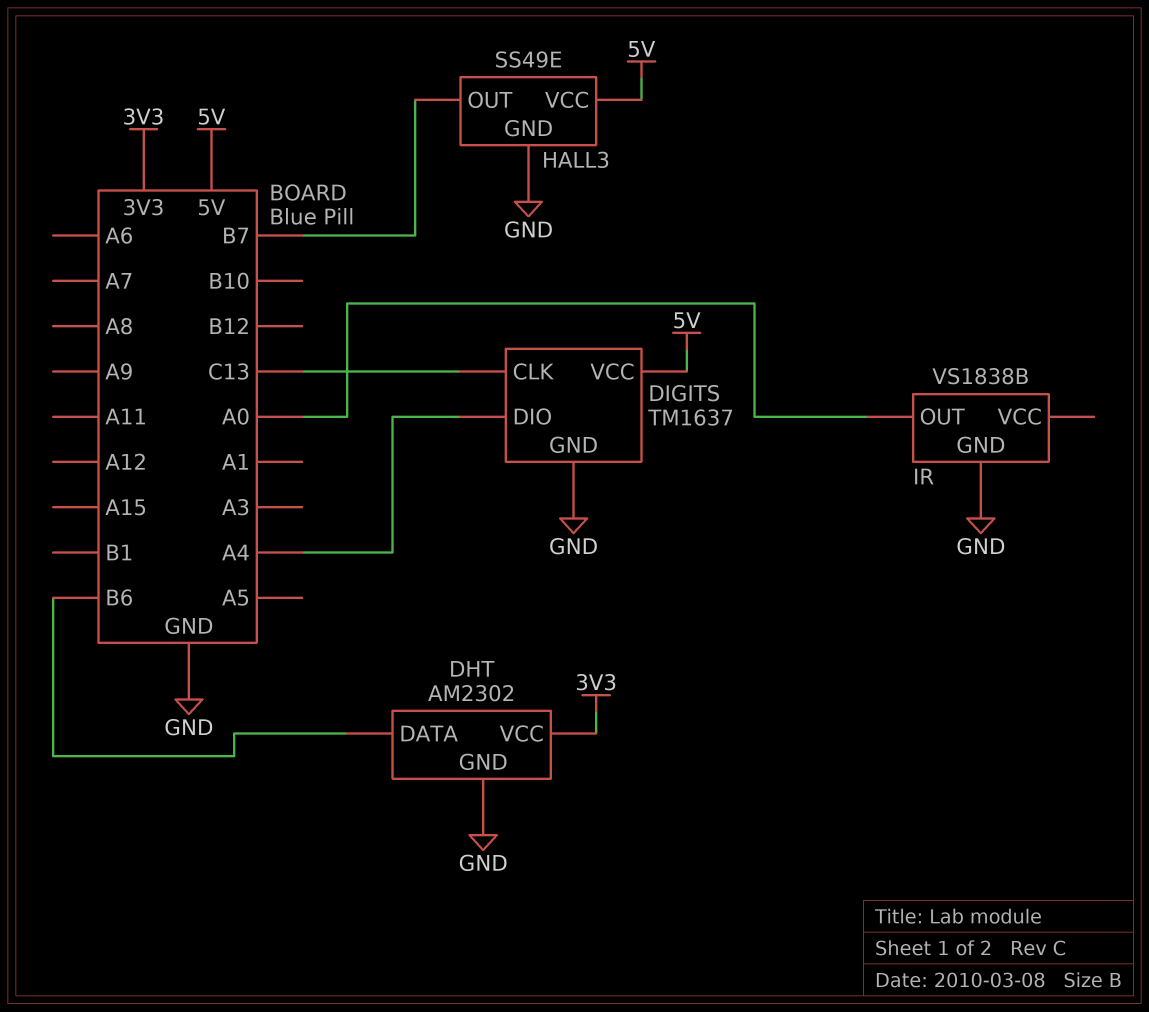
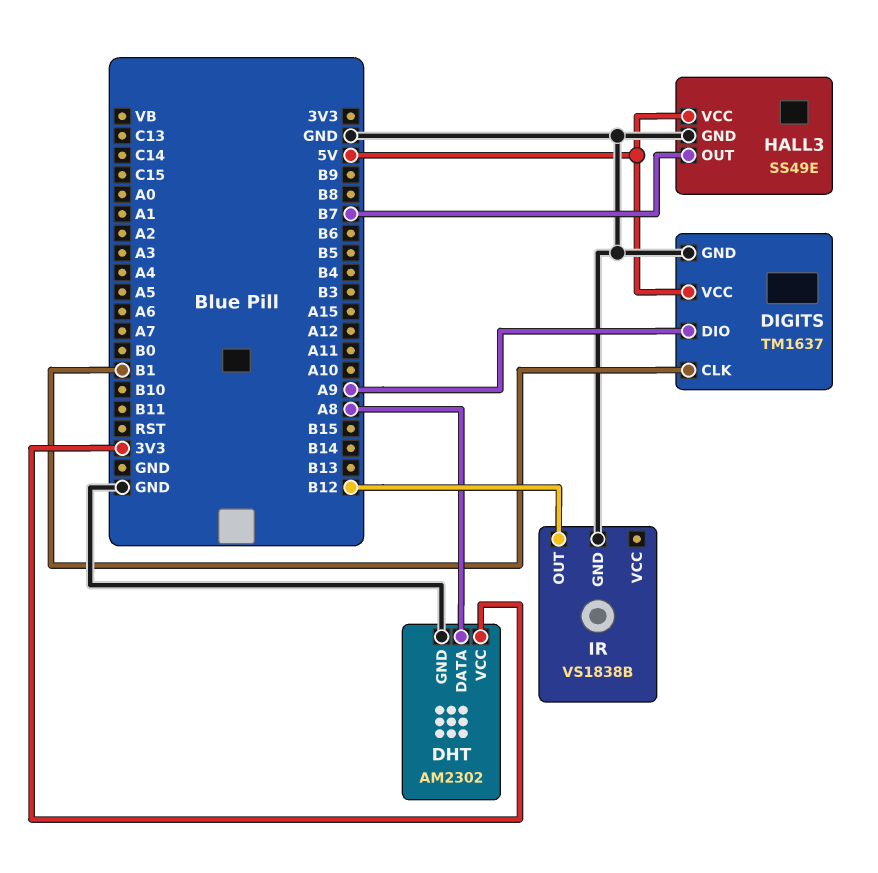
DHT pin DATA: B6 -> A8
DIGITS pin CLK: C13 -> B1
DIGITS pin DIO: A4 -> A9
IR pin OUT: A0 -> B12

